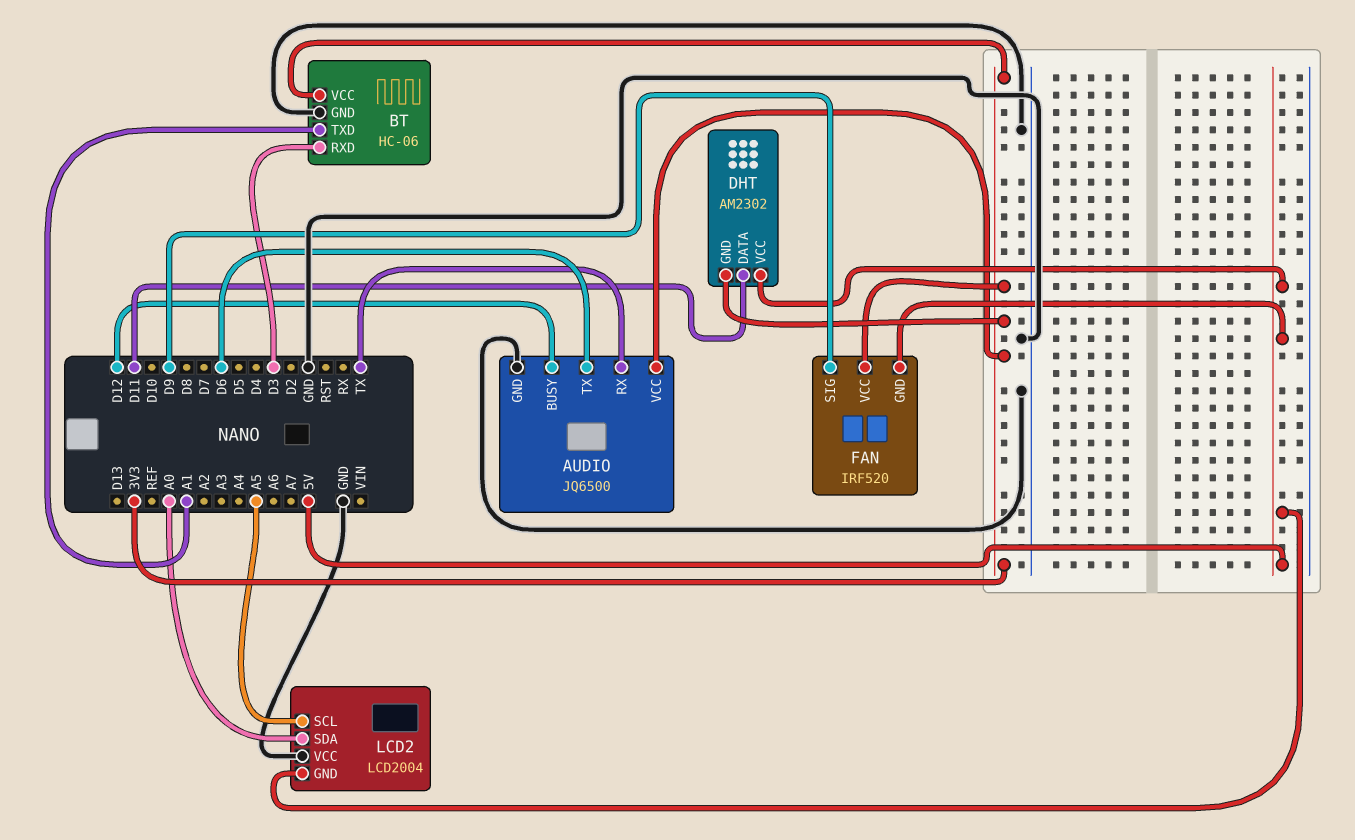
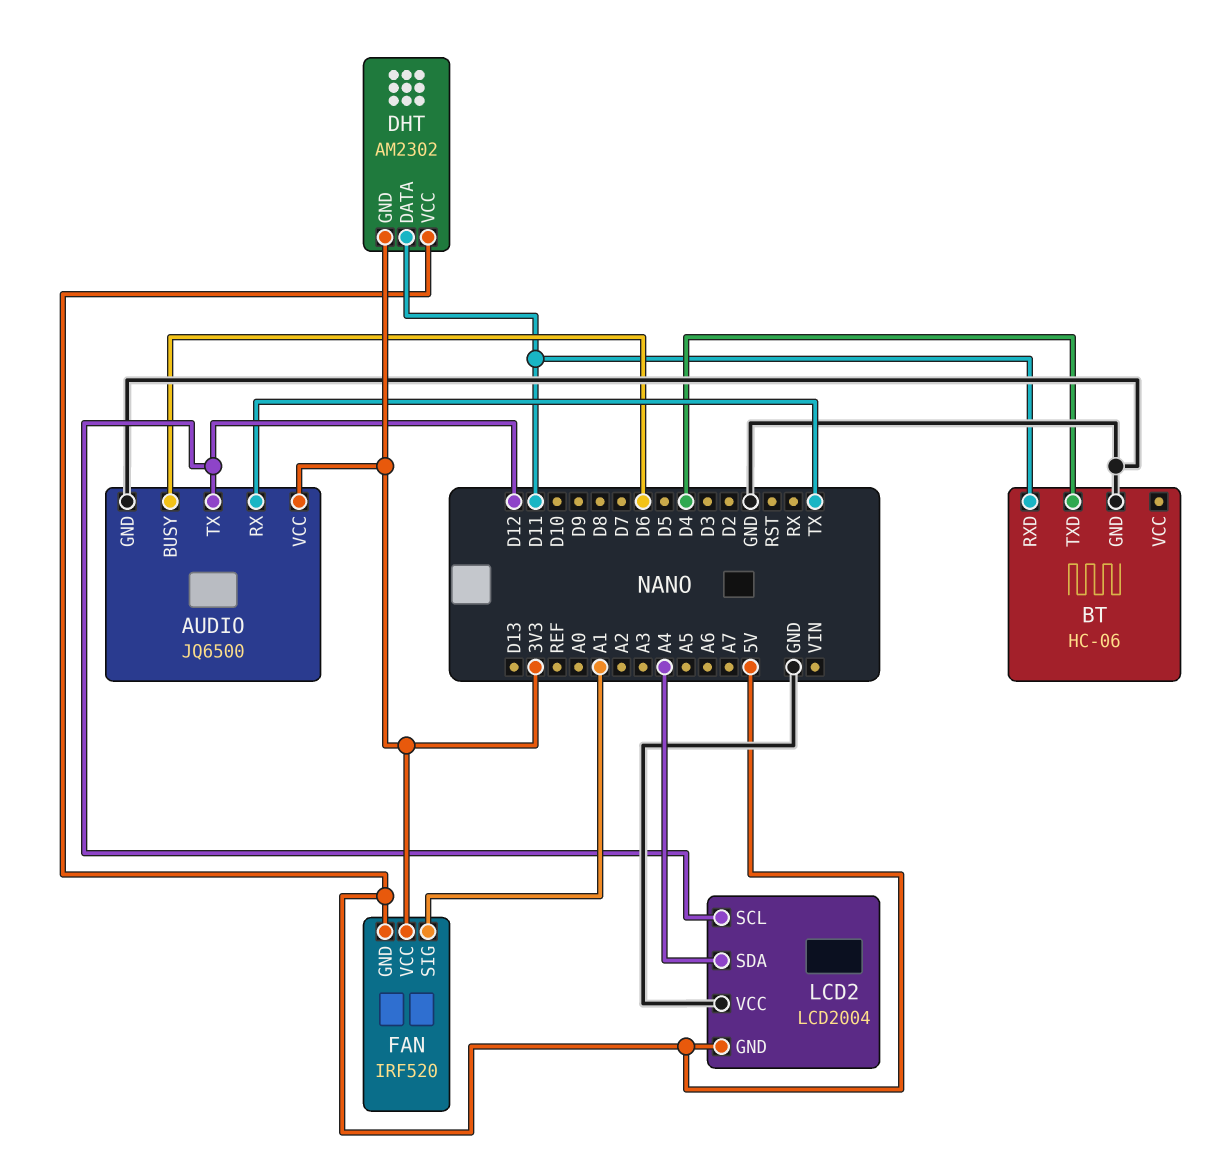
AUDIO pin BUSY: D12 -> D6
AUDIO pin TX: D6 -> D12
BT pin RXD: D3 -> D11
BT pin TXD: A1 -> D4
BT pin VCC: 3V3 -> none
FAN pin SIG: D9 -> A1
LCD2 pin SCL: A5 -> D12
LCD2 pin SDA: A0 -> A4

